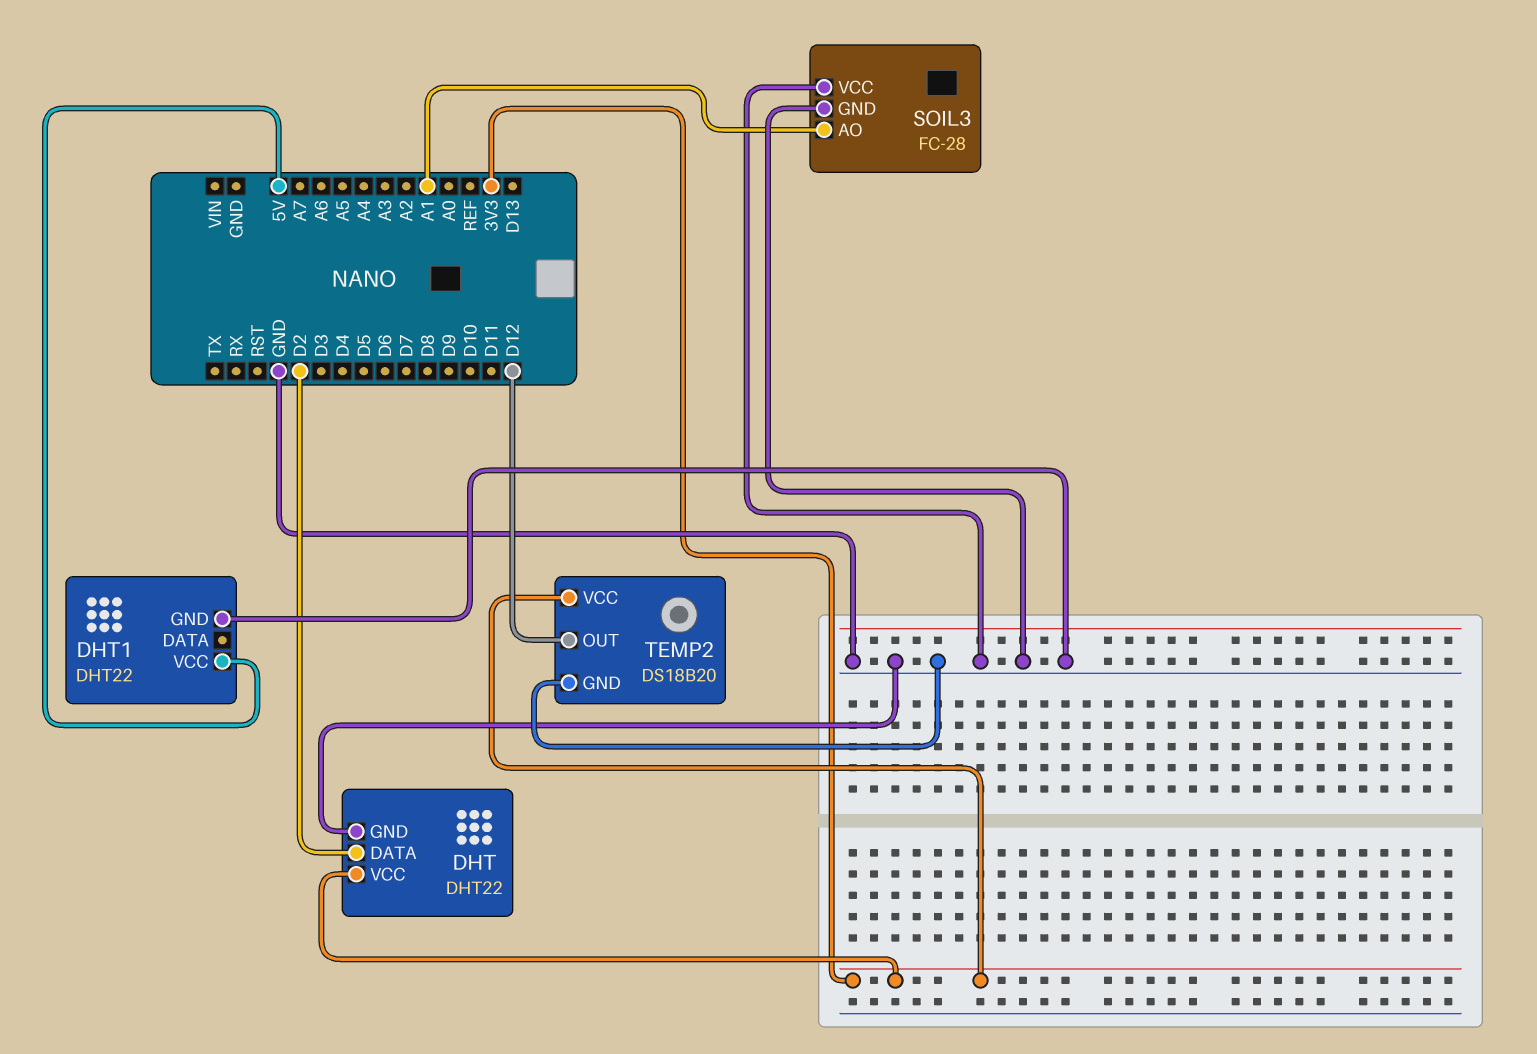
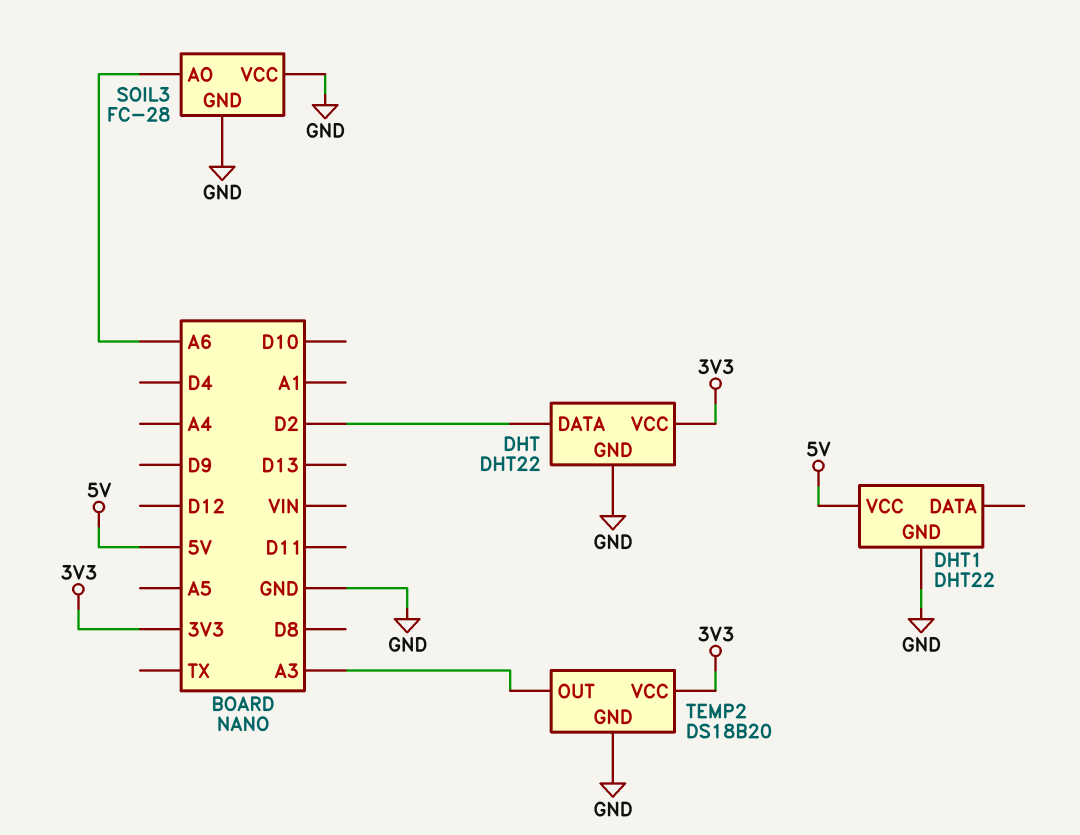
SOIL3 pin AO: A1 -> A6
TEMP2 pin OUT: D12 -> A3

